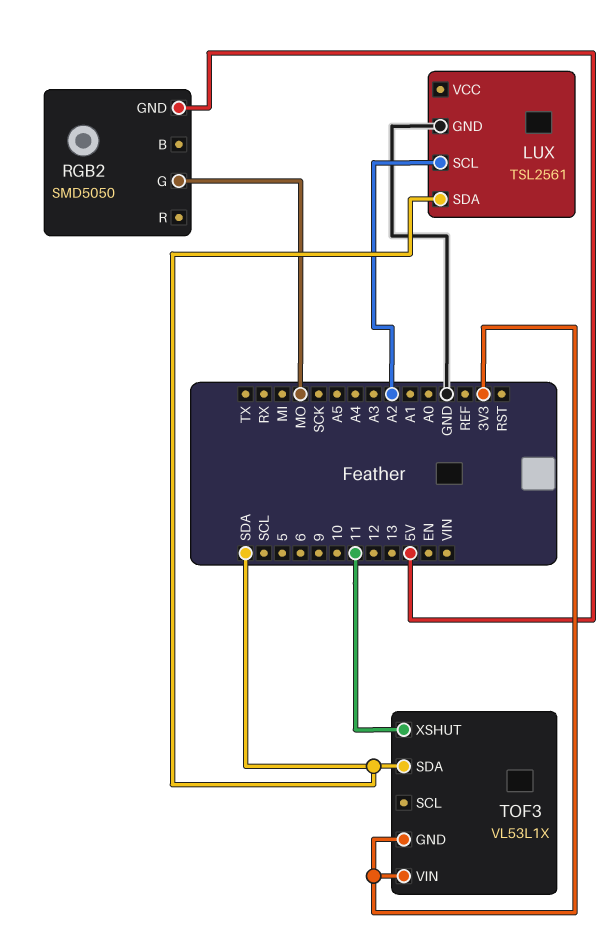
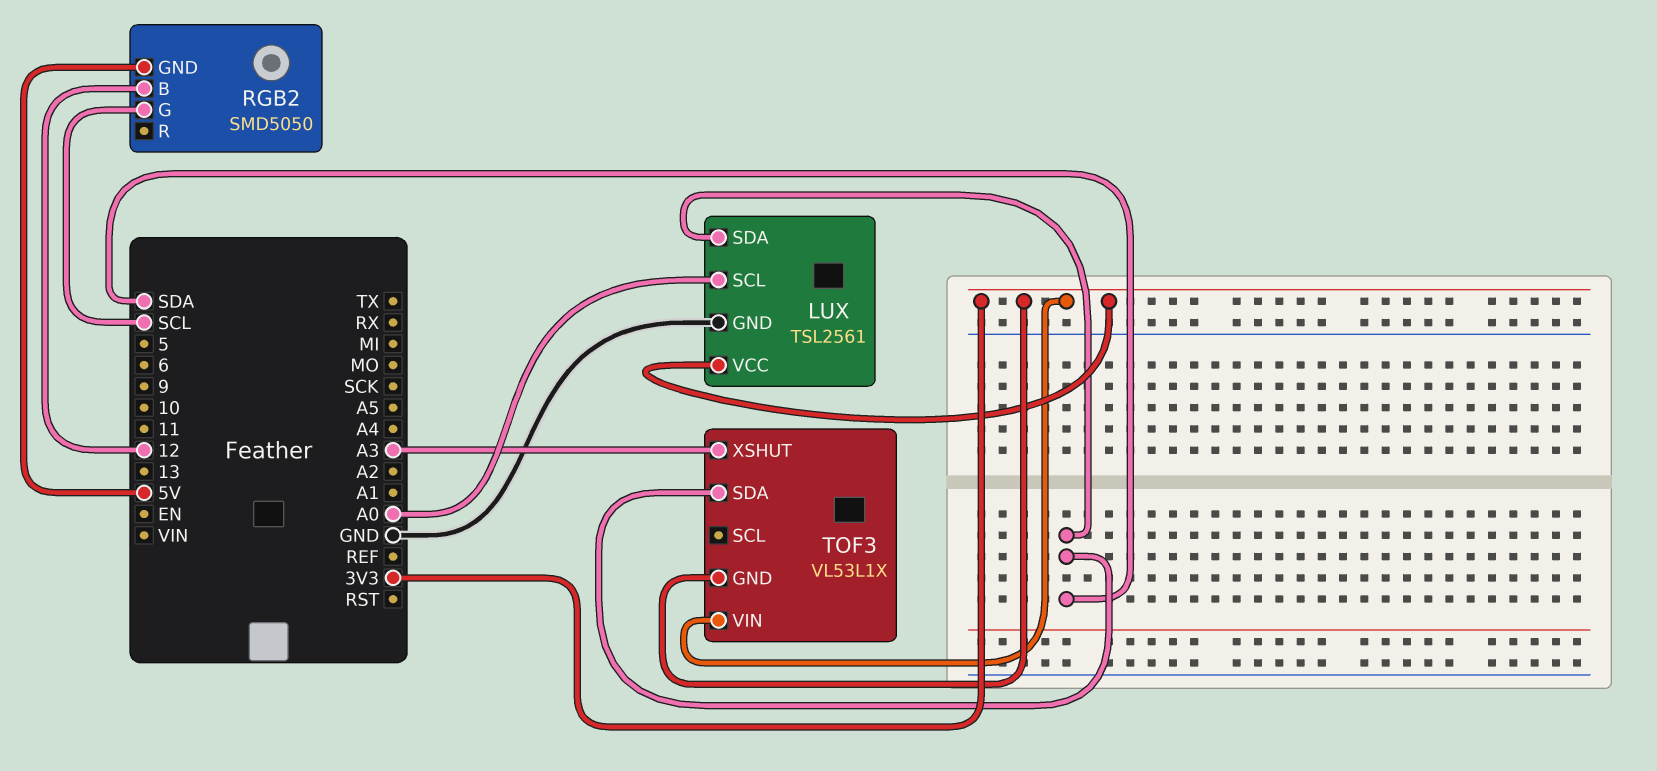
LUX pin SCL: A2 -> A0
LUX pin VCC: none -> 3V3
RGB2 pin B: none -> 12
RGB2 pin G: MO -> SCL
TOF3 pin XSHUT: 11 -> A3

